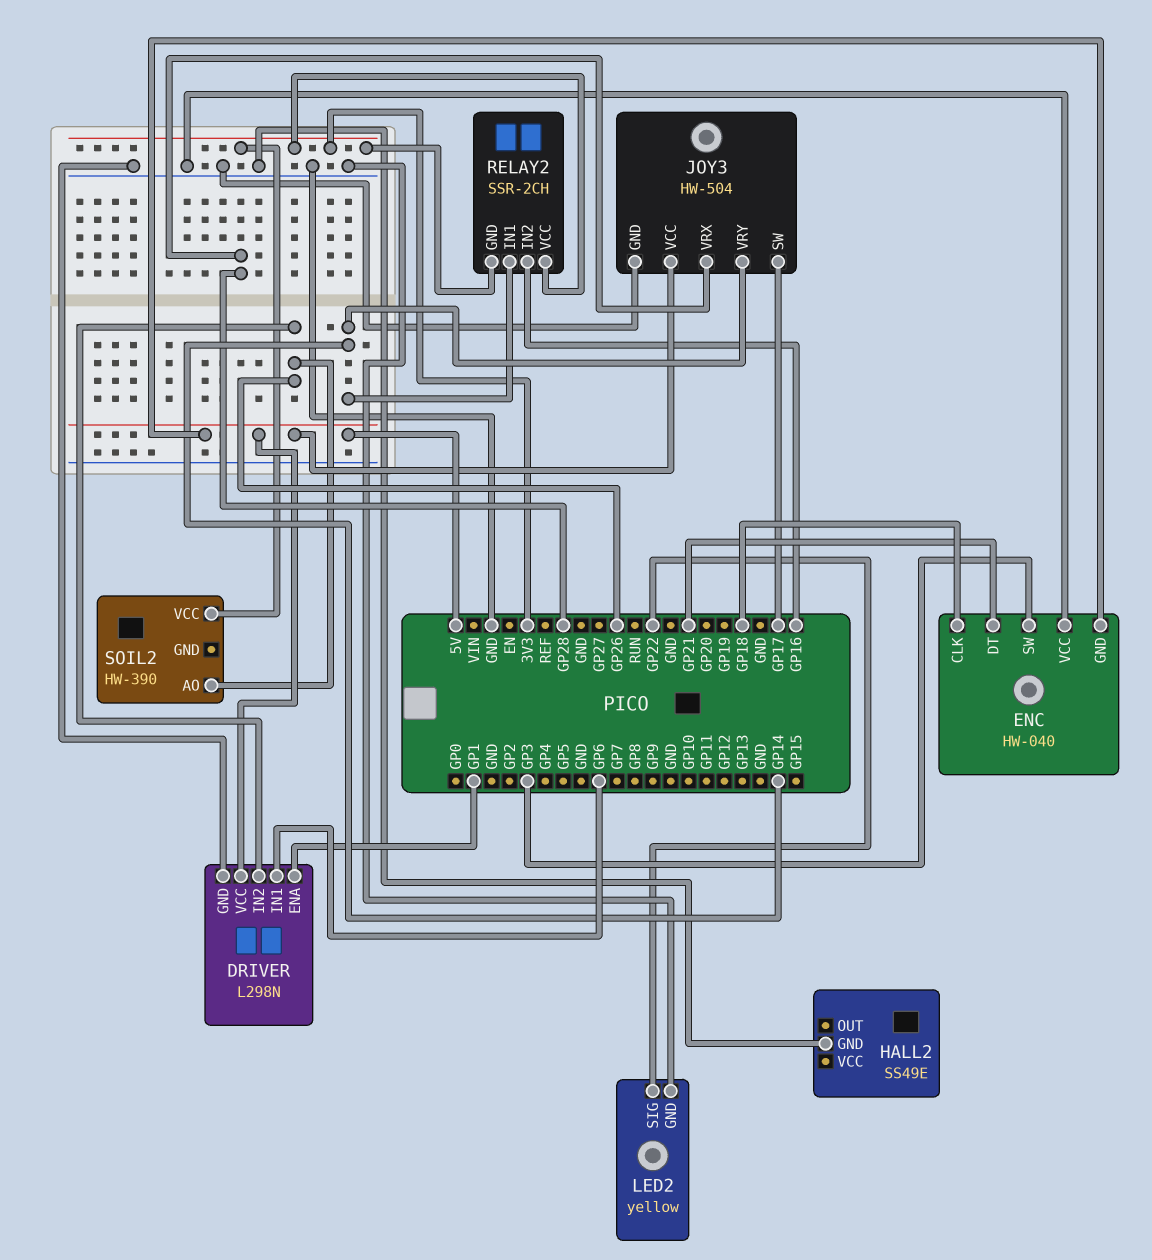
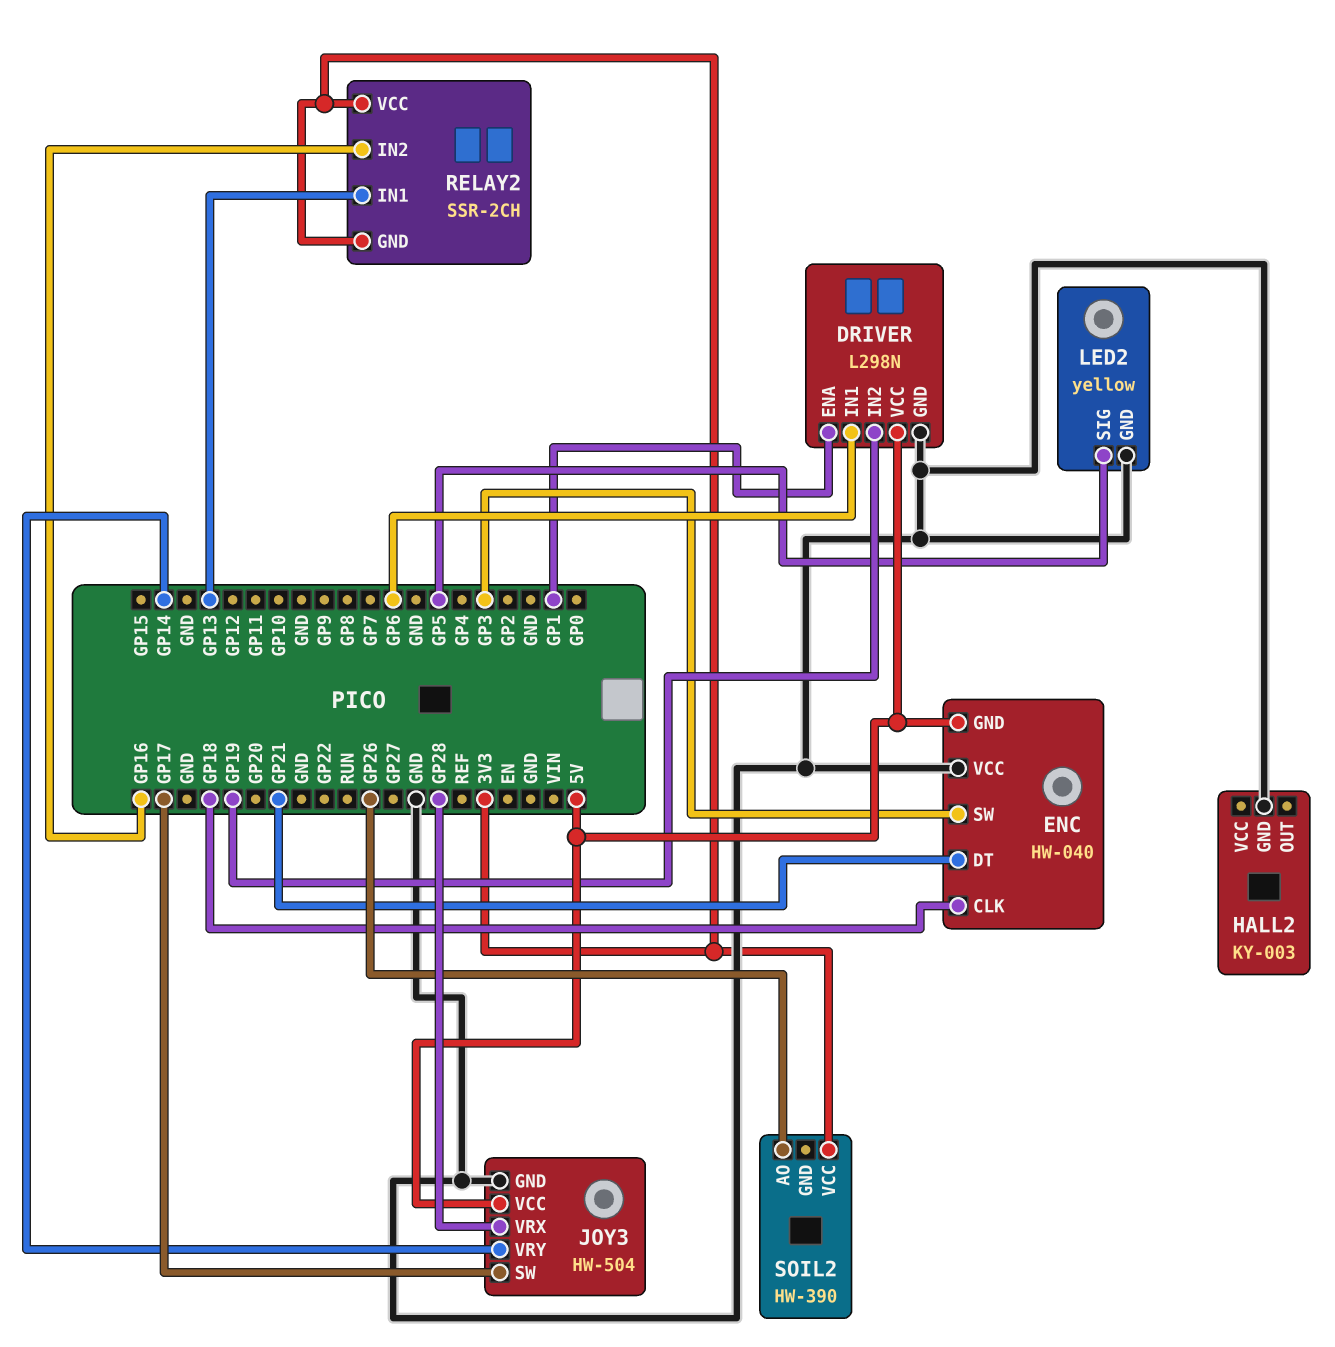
DRIVER pin IN2: GP26 -> GP19
HALL2: SS49E -> KY-003
LED2 pin SIG: GP22 -> GP5
RELAY2 pin IN1: GP14 -> GP13

